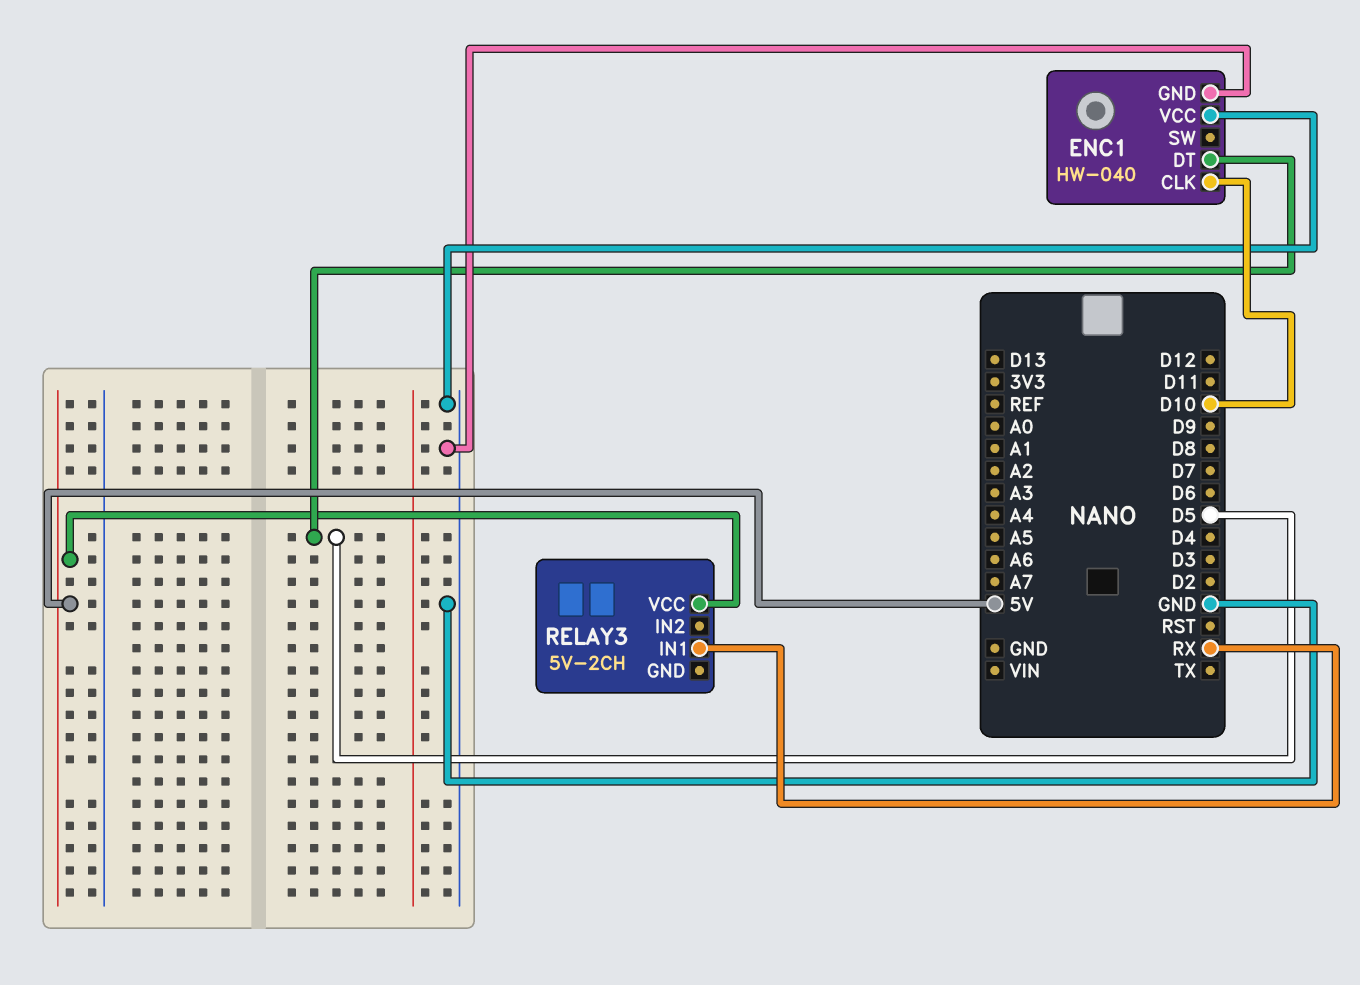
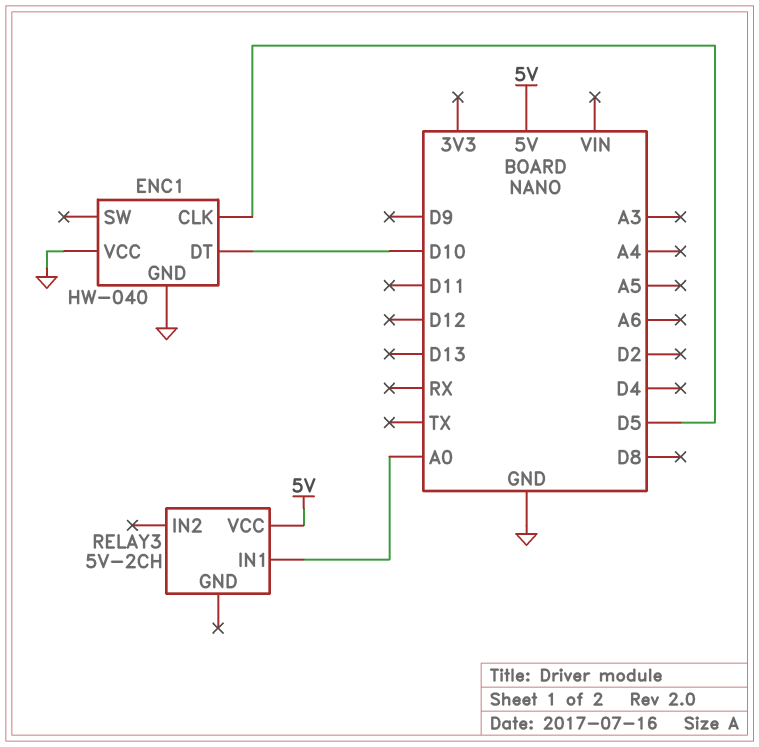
ENC1 pin CLK: D10 -> D5
ENC1 pin DT: D5 -> D10
RELAY3 pin IN1: RX -> A0

